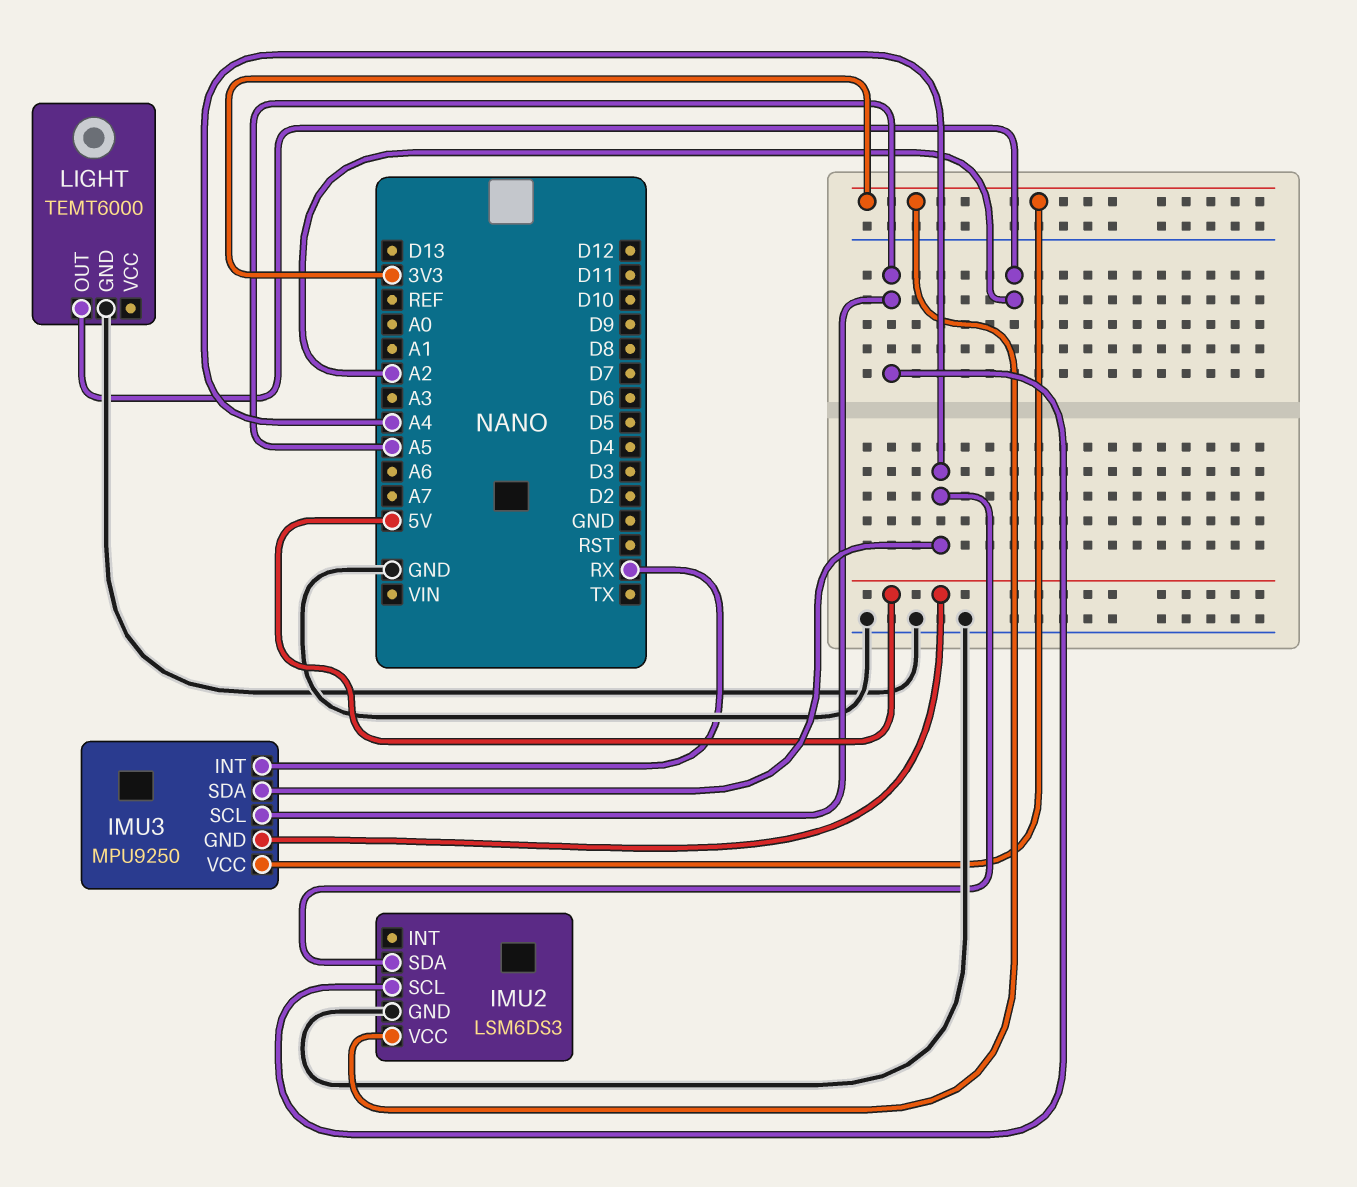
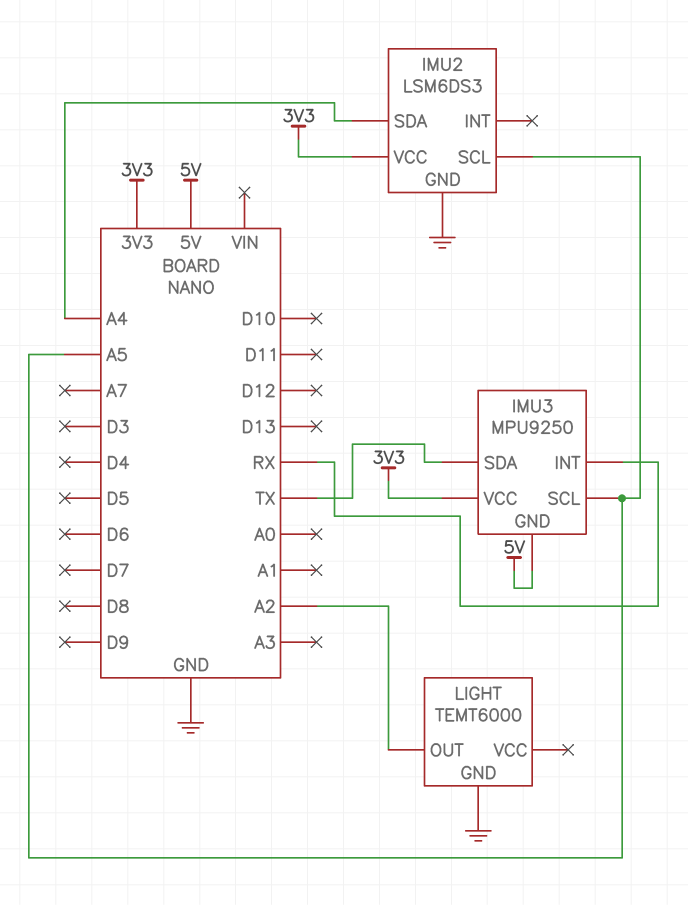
IMU3 pin SDA: A4 -> TX

